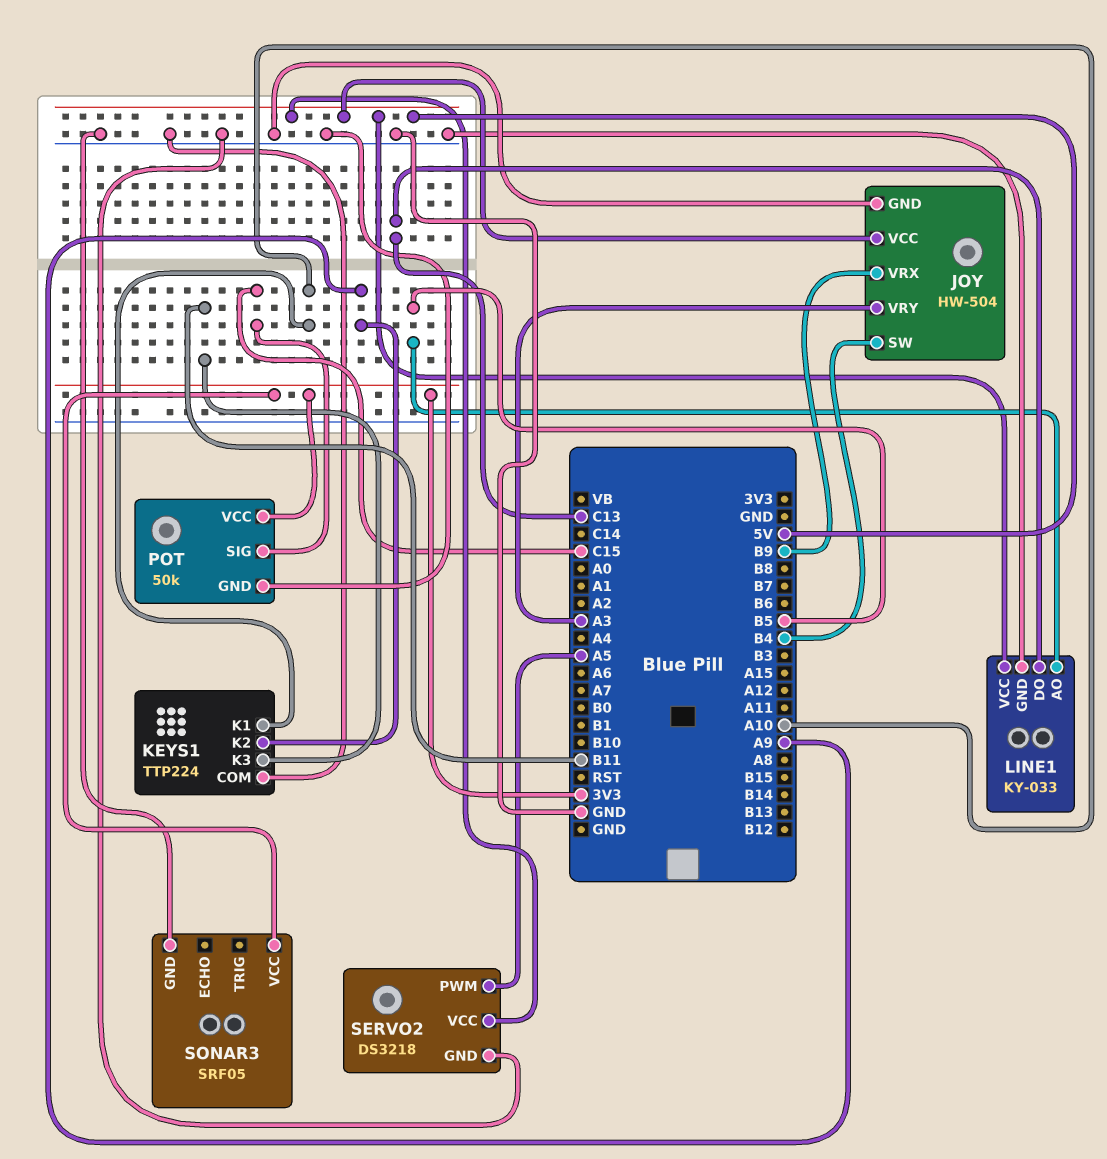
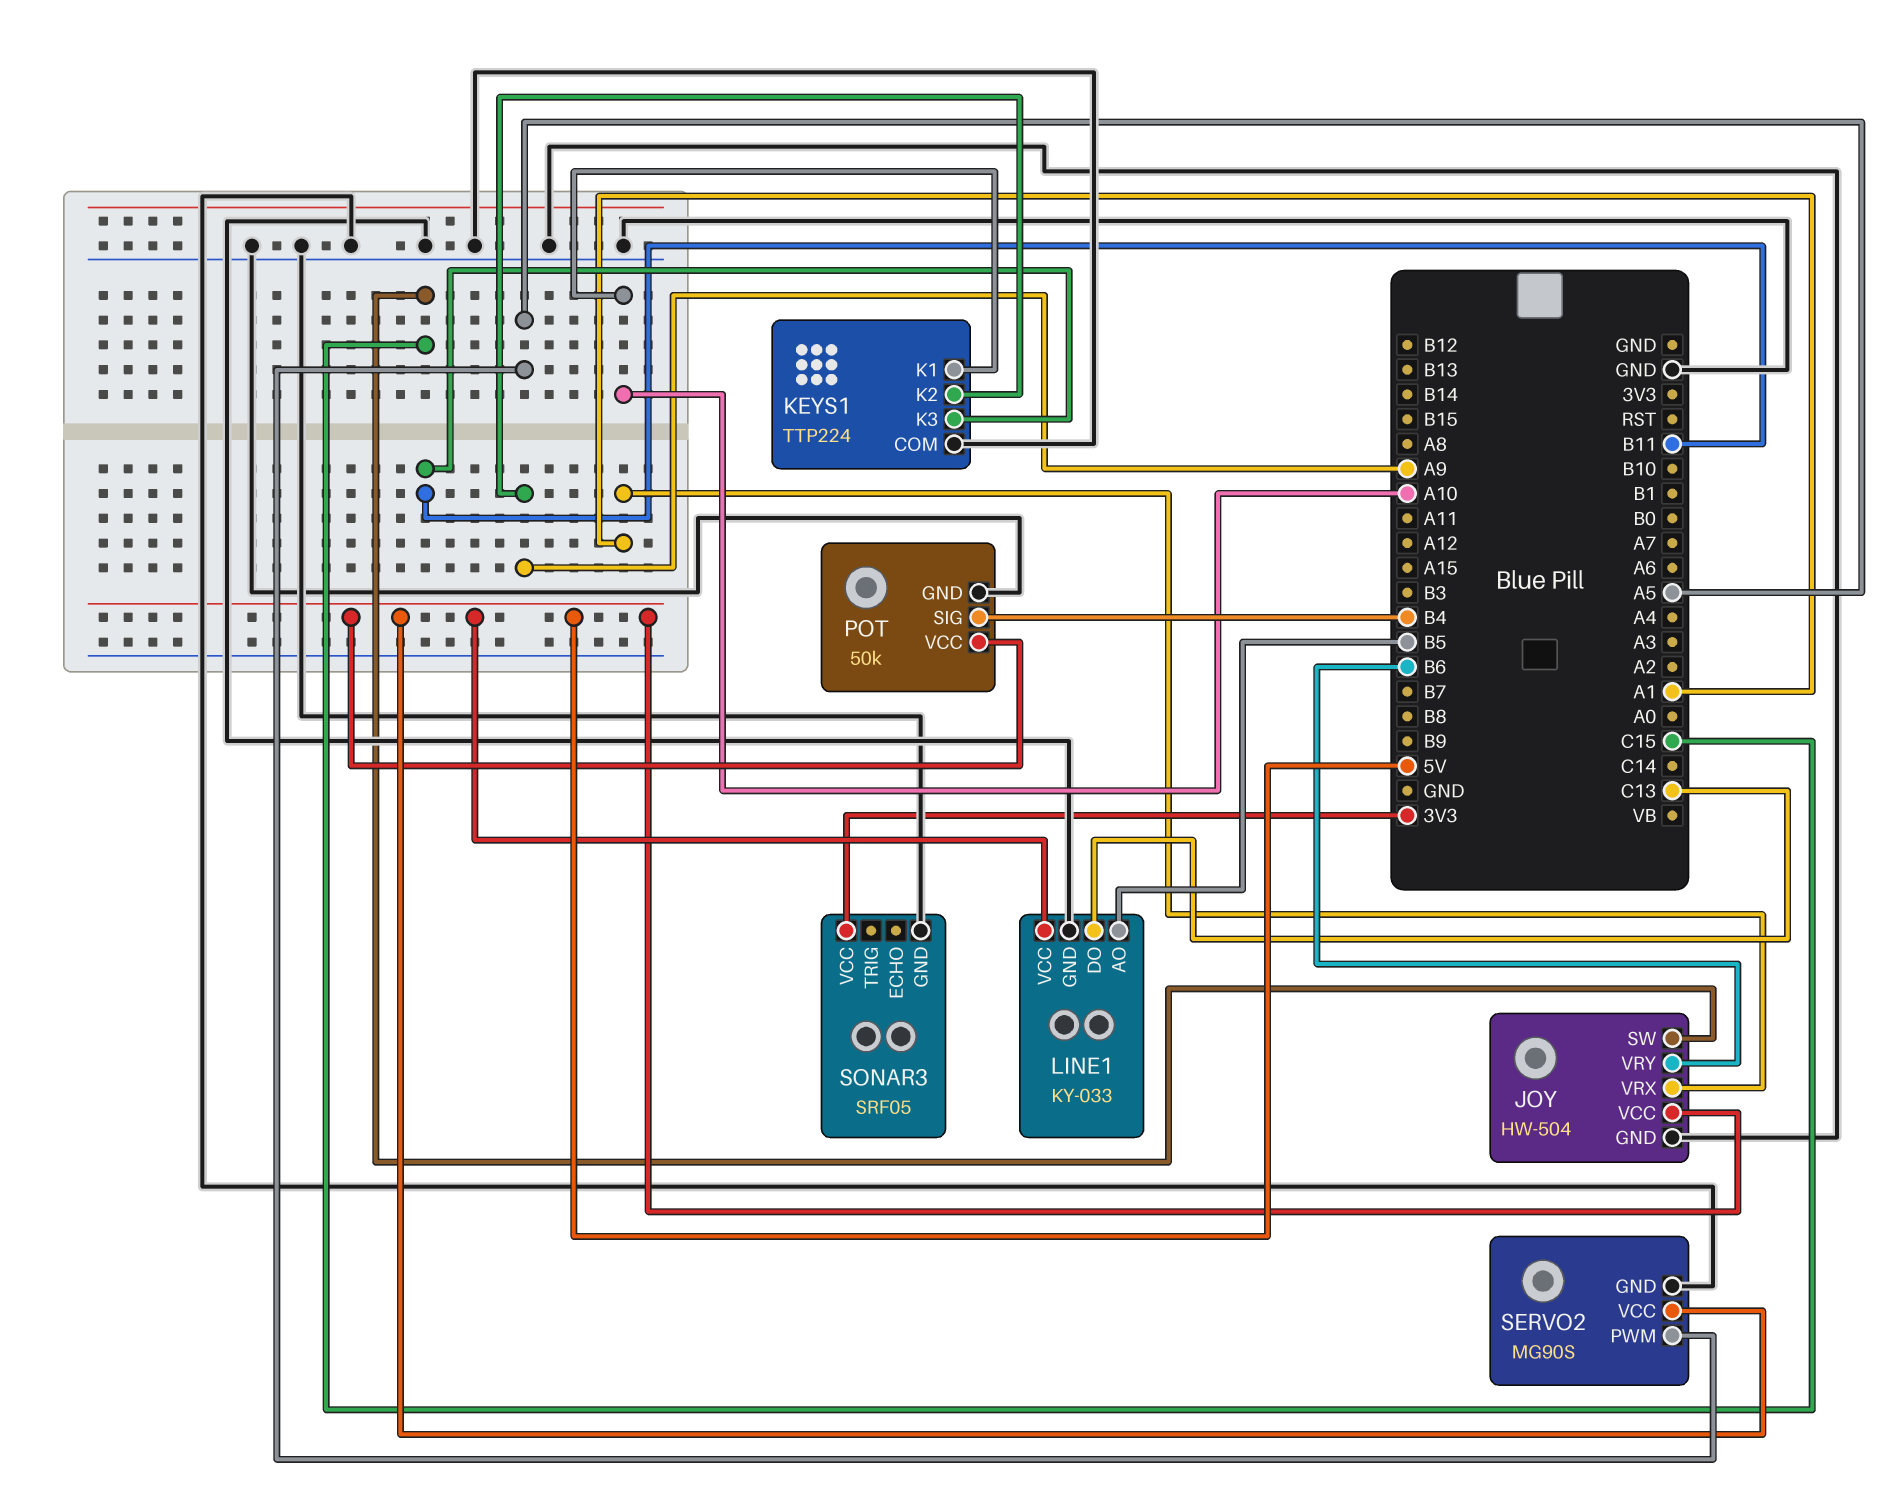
JOY pin SW: B4 -> C15
JOY pin VRX: B9 -> A1
JOY pin VRY: A3 -> B6
POT pin SIG: C15 -> B4
POT pin VCC: 3V3 -> 5V
SERVO2: DS3218 -> MG90S

